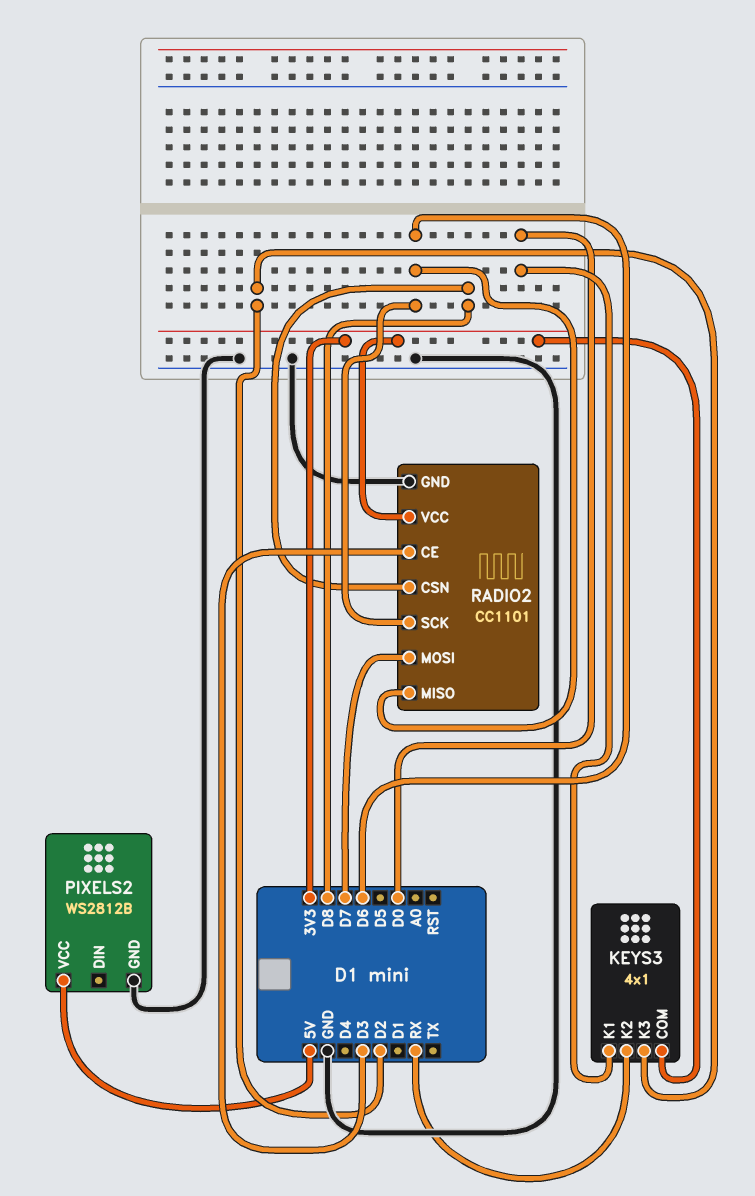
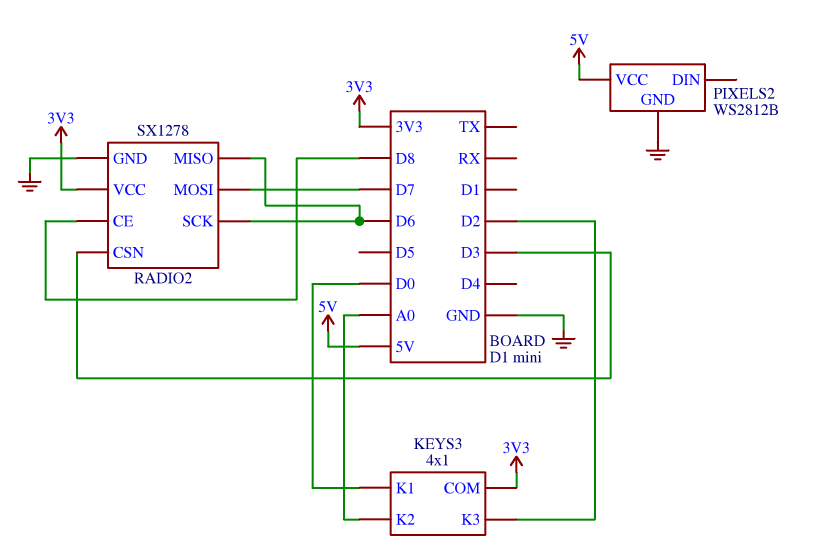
KEYS3 pin K2: RX -> A0
RADIO2: CC1101 -> SX1278
RADIO2 pin CE: D3 -> D8
RADIO2 pin CSN: D8 -> D3

